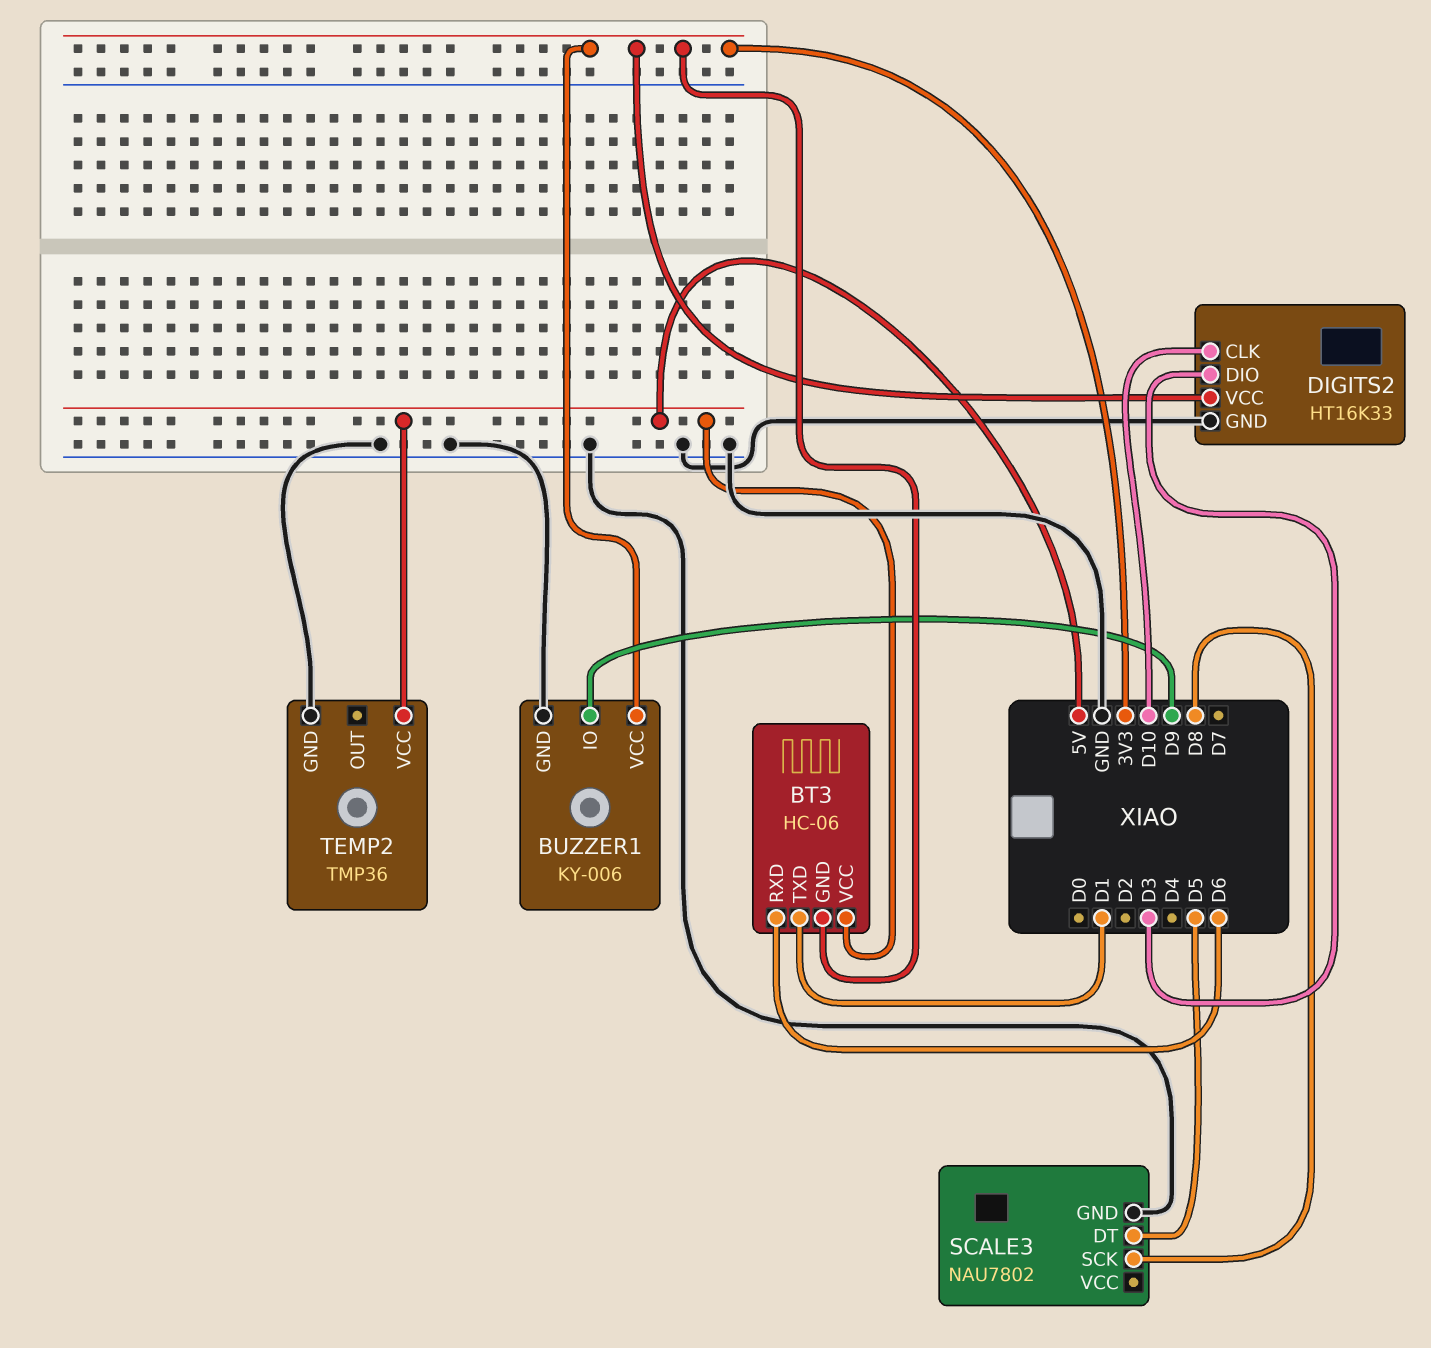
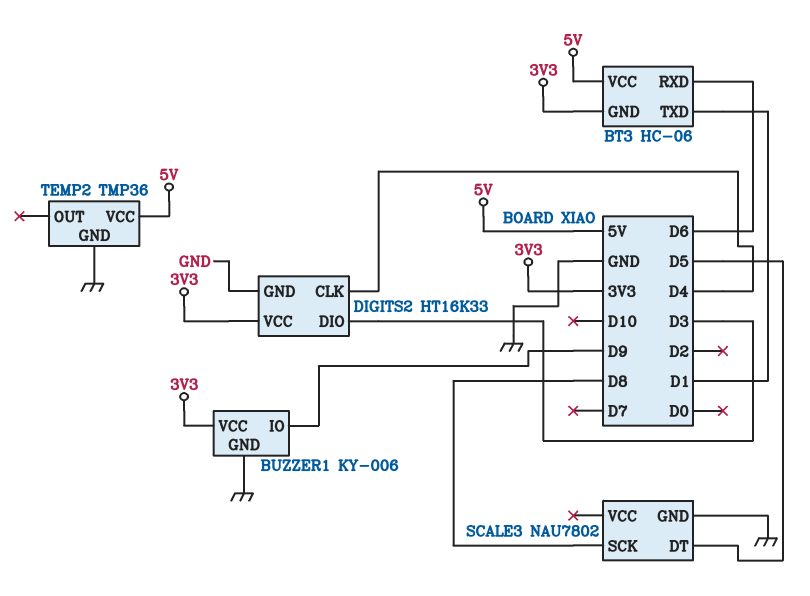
DIGITS2 pin CLK: D10 -> D4

